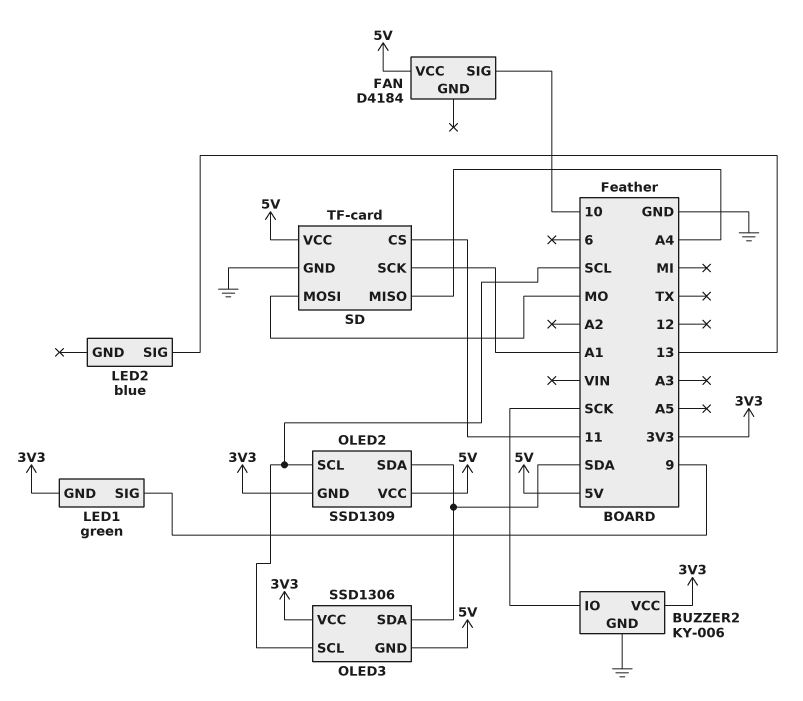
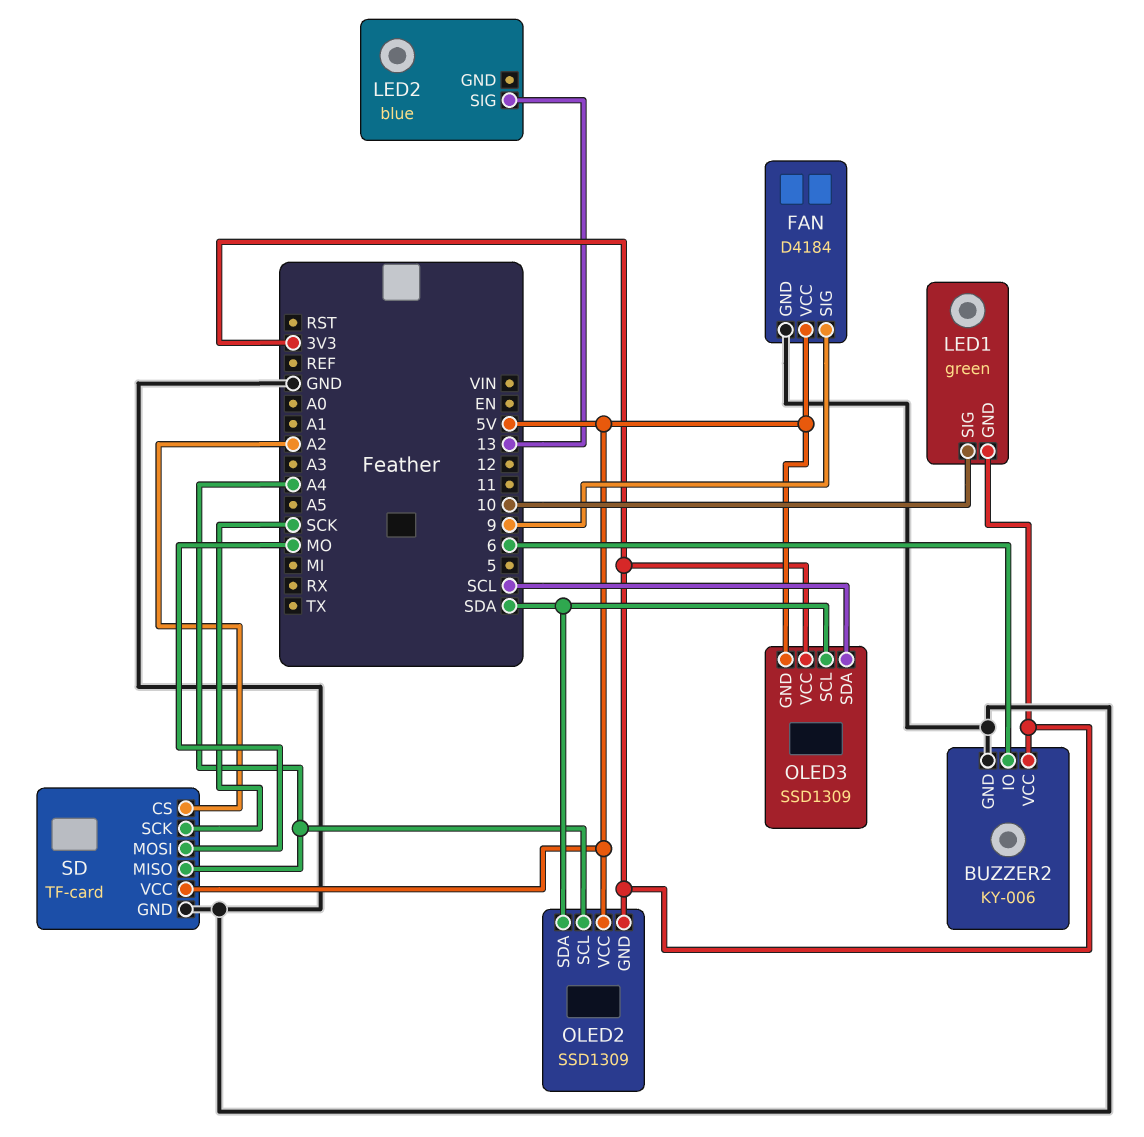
BUZZER2 pin IO: SCK -> 6
FAN pin GND: none -> GND
FAN pin SIG: 10 -> 9
LED1 pin SIG: 9 -> 10
OLED2 pin SCL: SCL -> A4
OLED3: SSD1306 -> SSD1309
OLED3 pin SCL: SCL -> SDA
OLED3 pin SDA: SDA -> SCL
SD pin CS: 11 -> A2
SD pin SCK: A1 -> SCK

